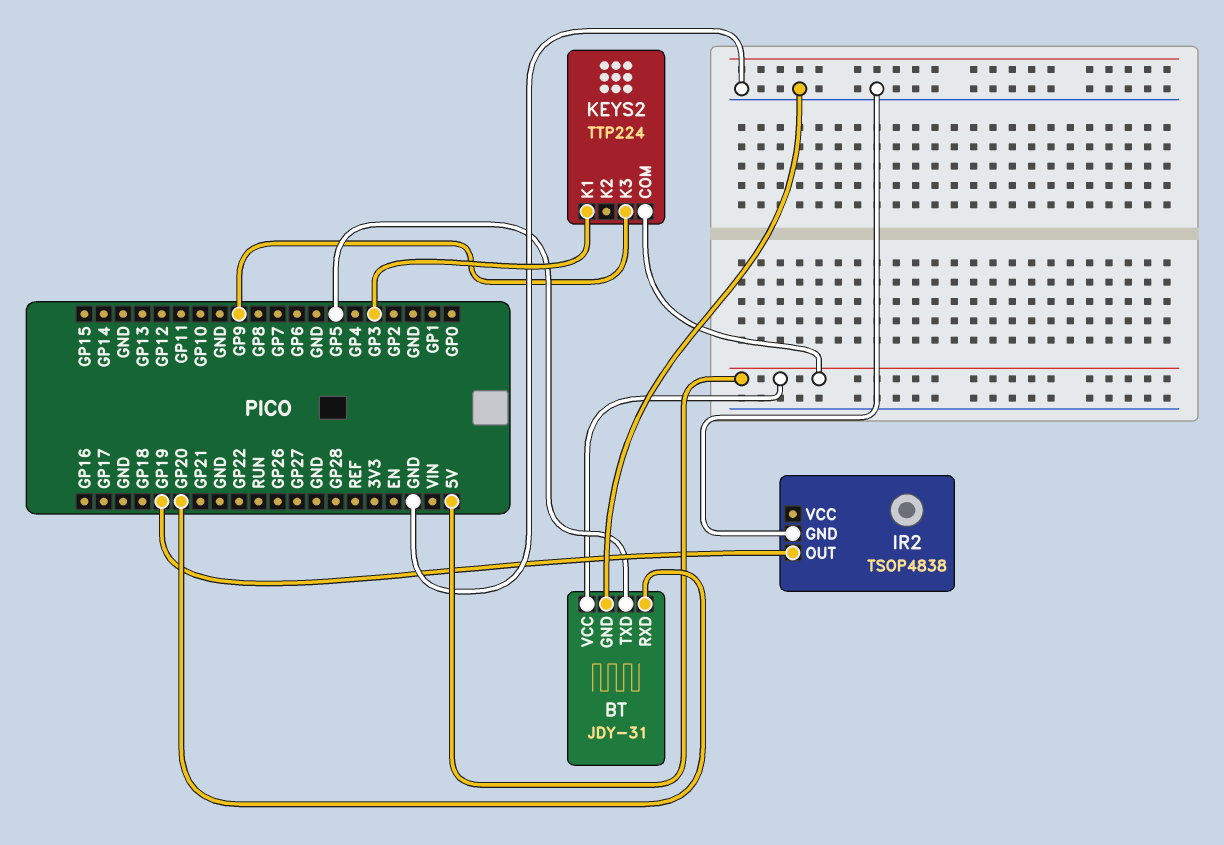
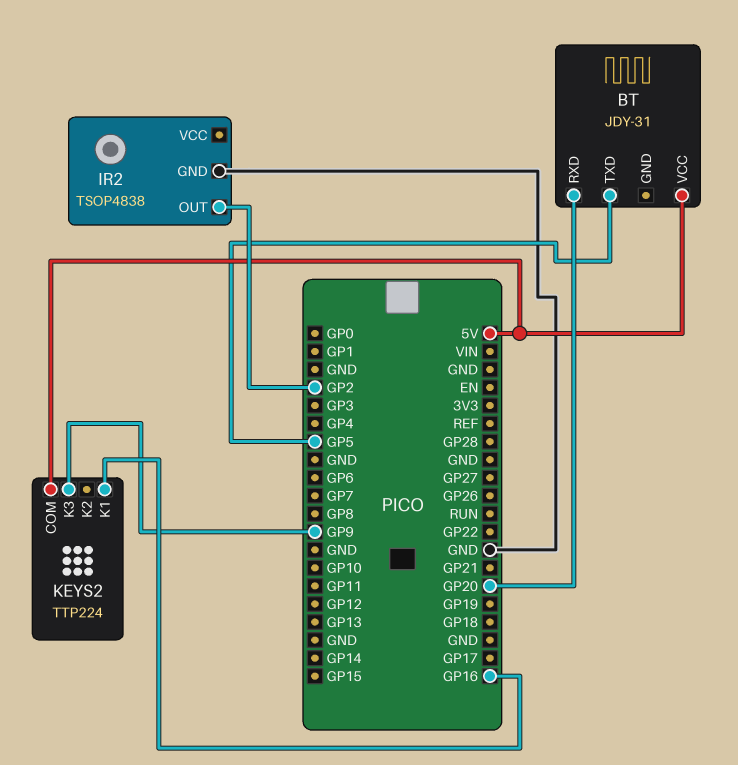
BT pin GND: GND -> none
IR2 pin OUT: GP19 -> GP2
KEYS2 pin K1: GP3 -> GP16

